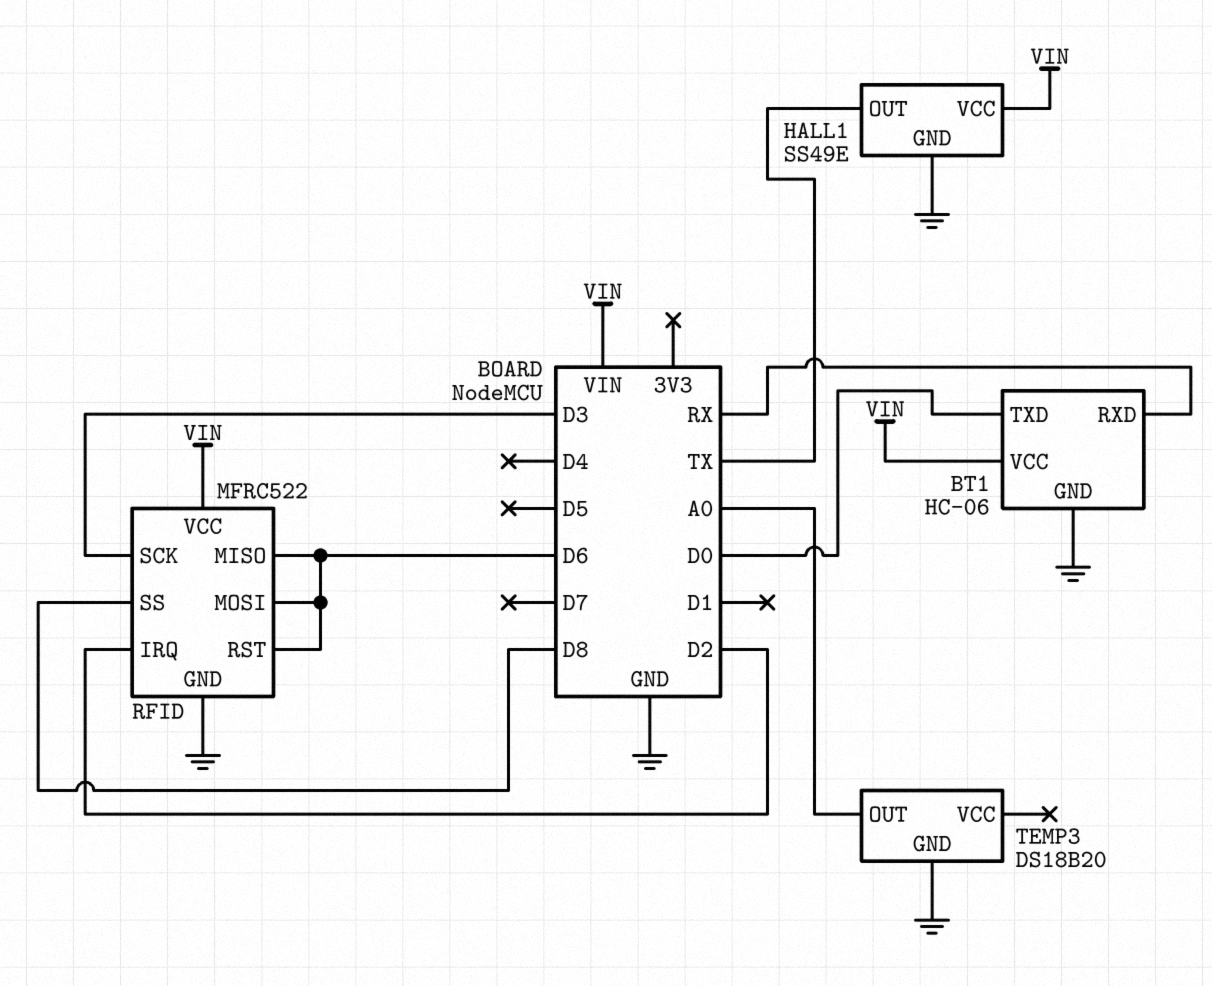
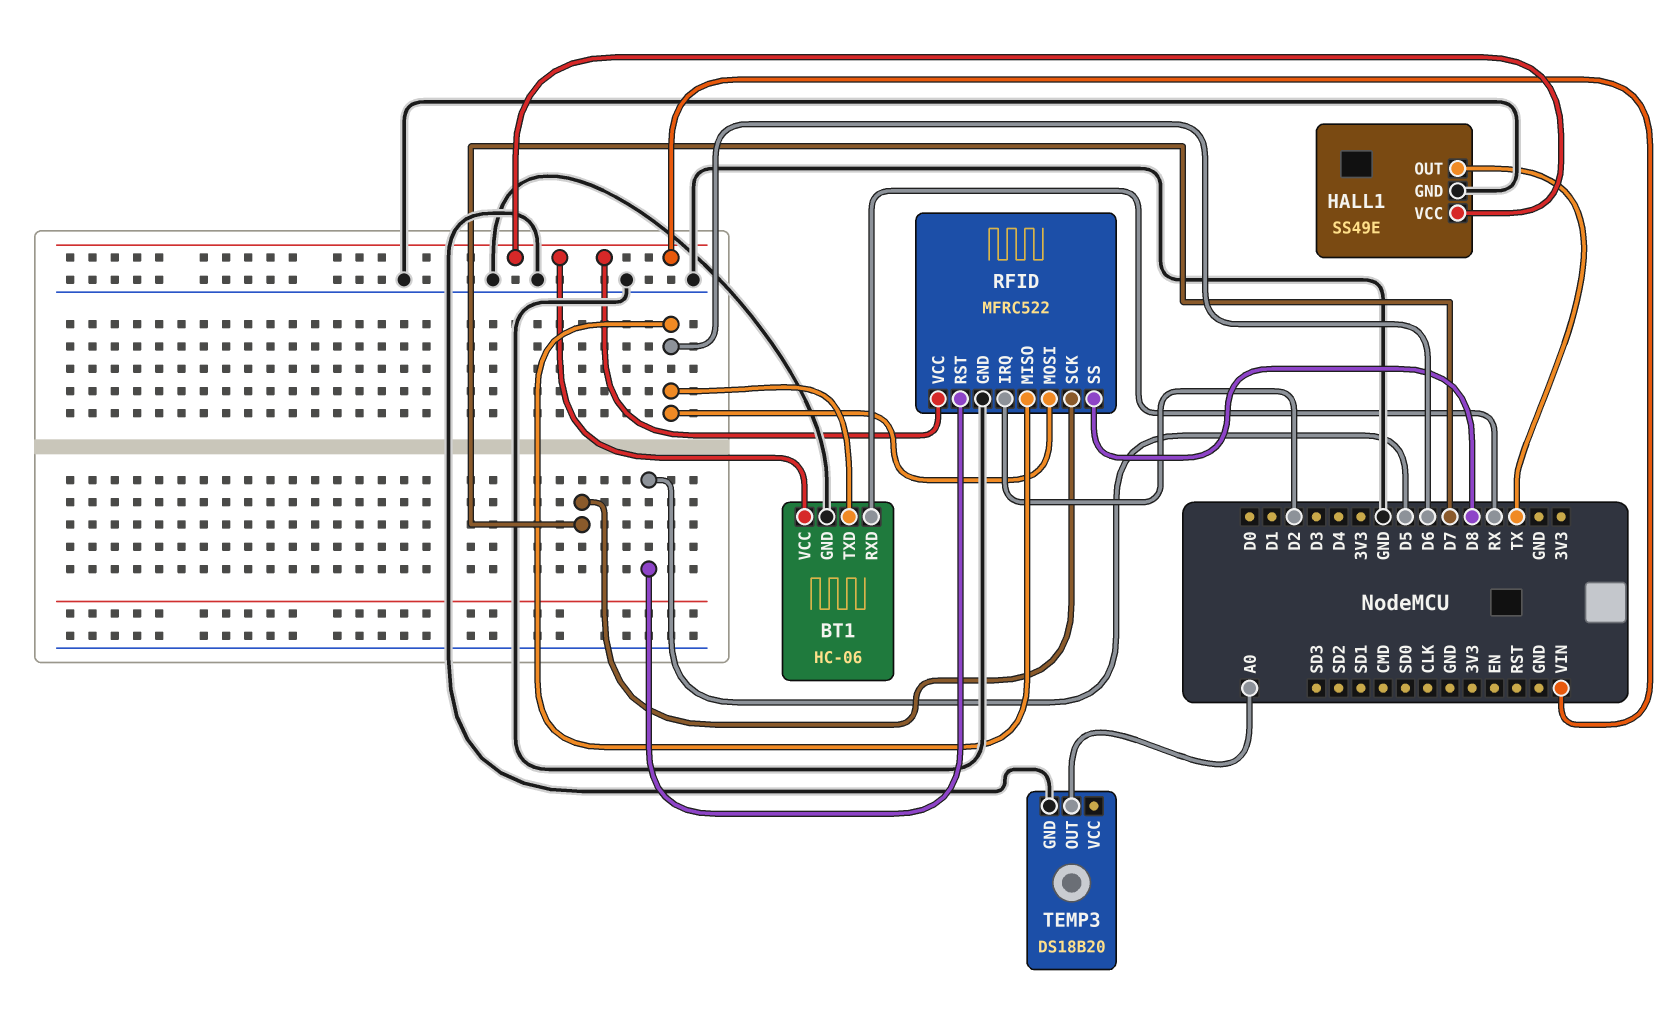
BT1 pin TXD: D0 -> D6
RFID pin RST: D6 -> D5
RFID pin SCK: D3 -> D7

